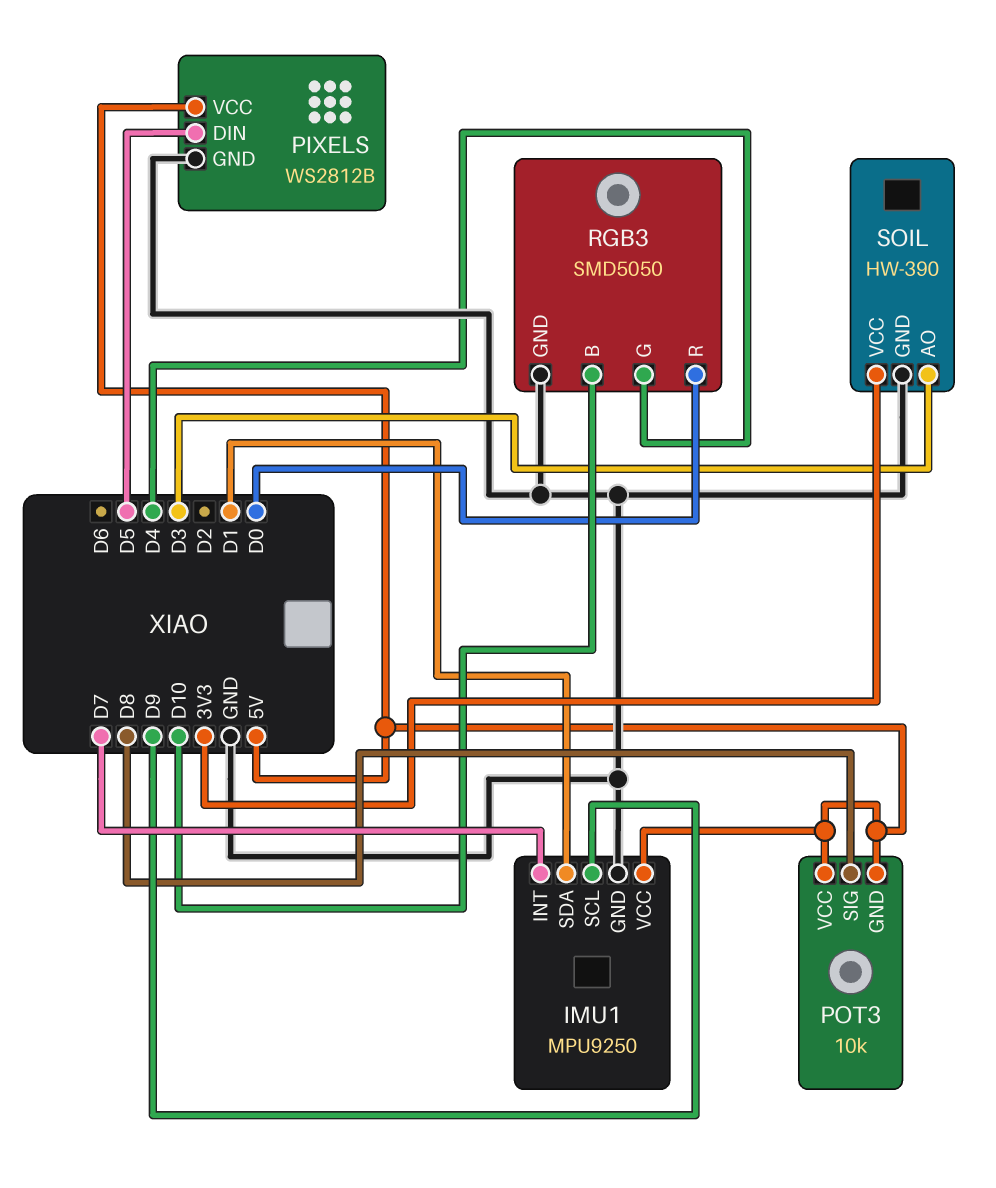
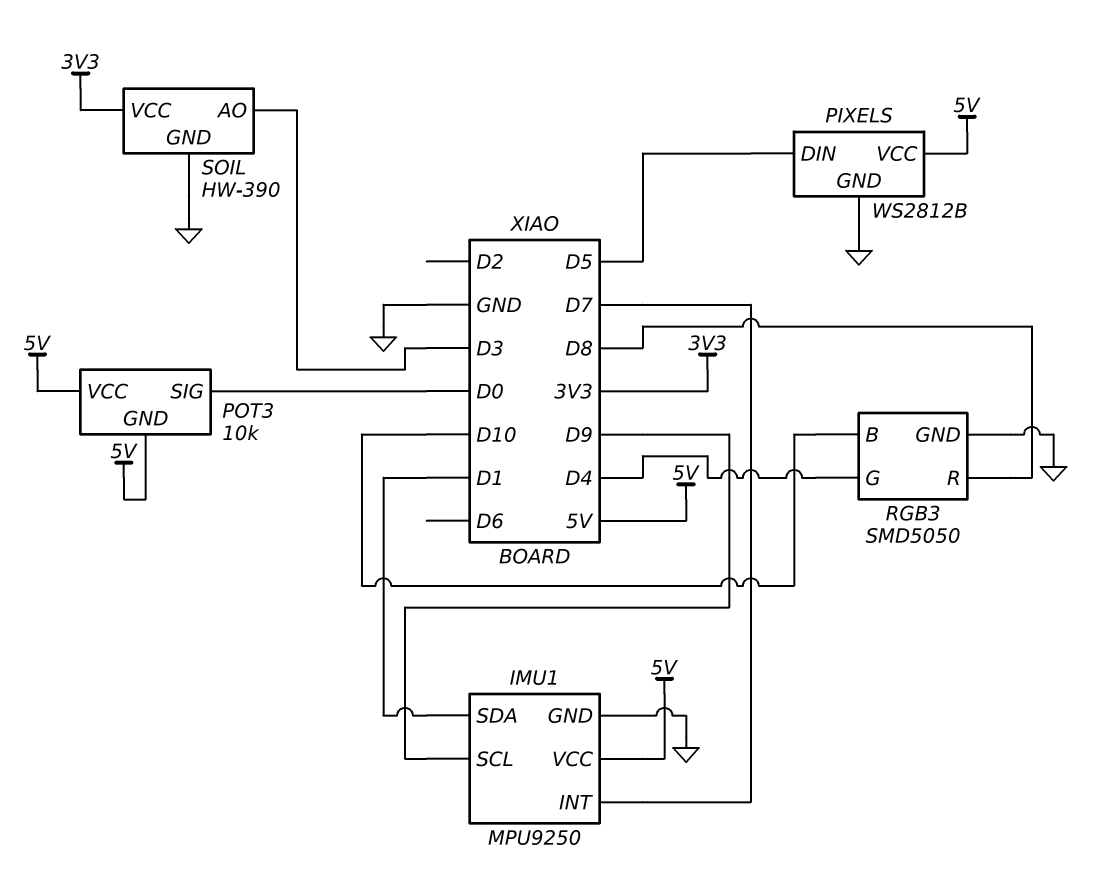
POT3 pin SIG: D8 -> D0
RGB3 pin R: D0 -> D8

